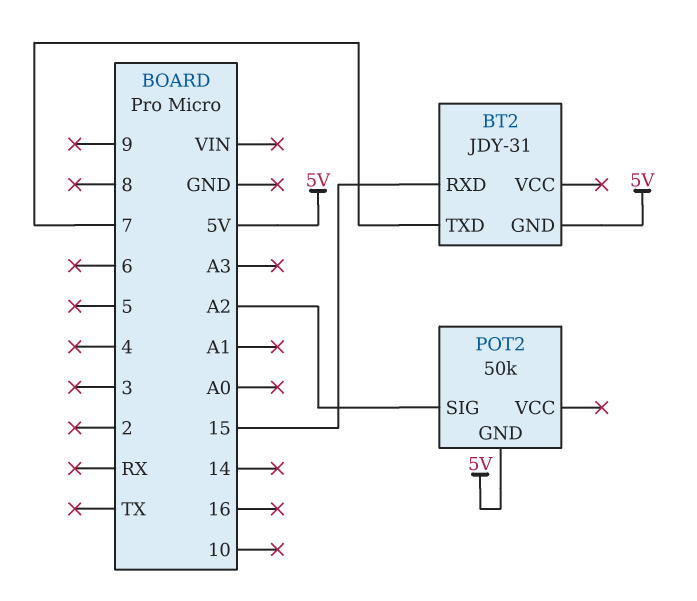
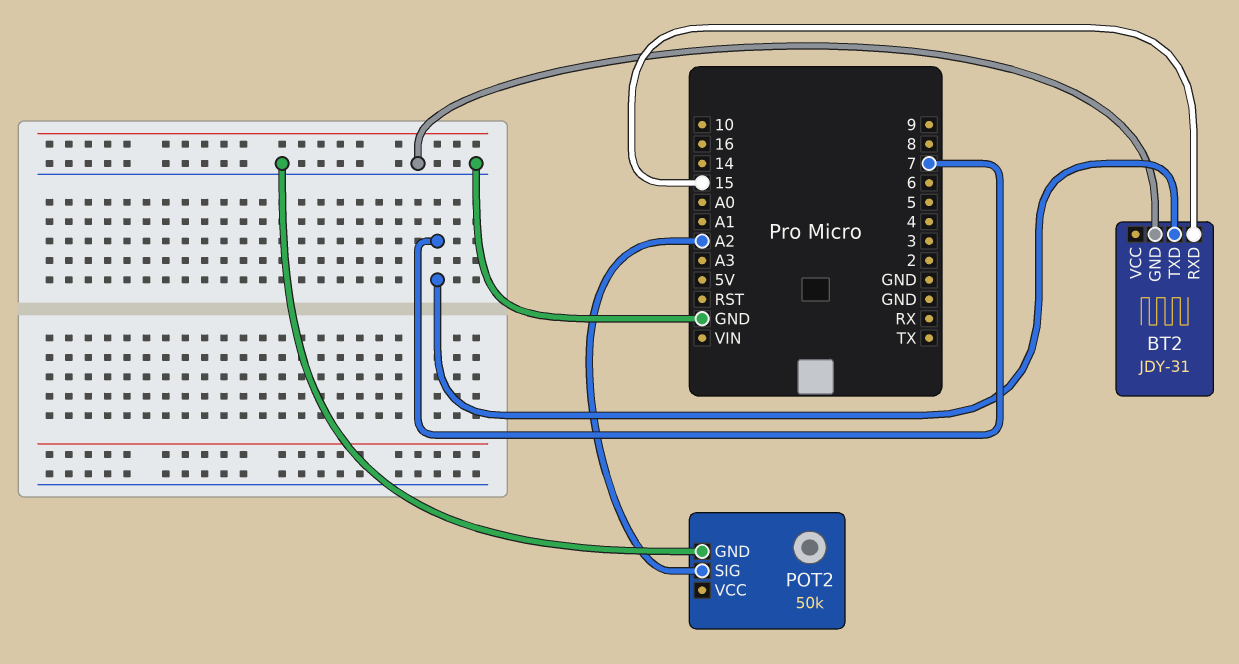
BT2 pin GND: 5V -> GND
POT2 pin GND: 5V -> GND

